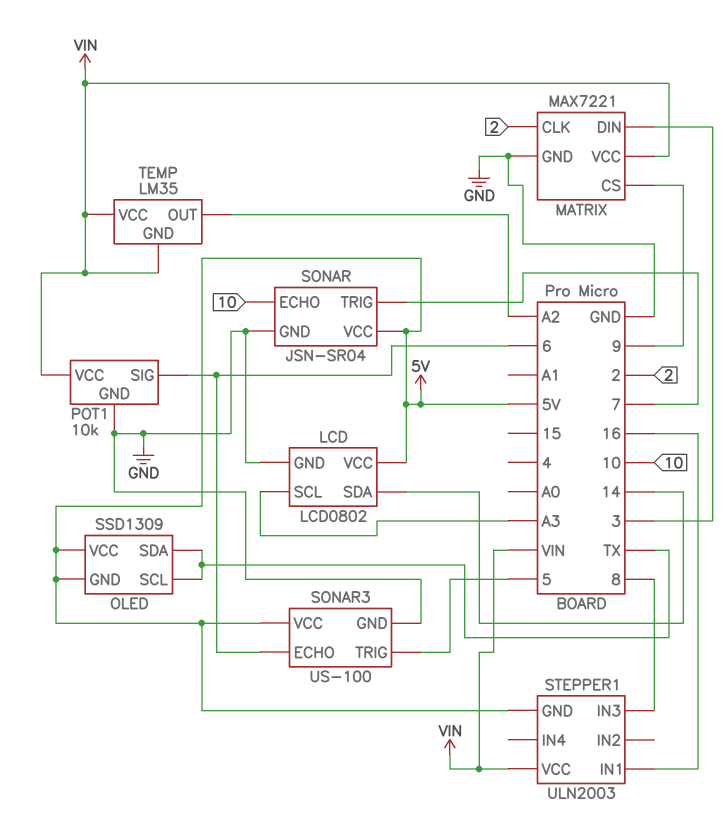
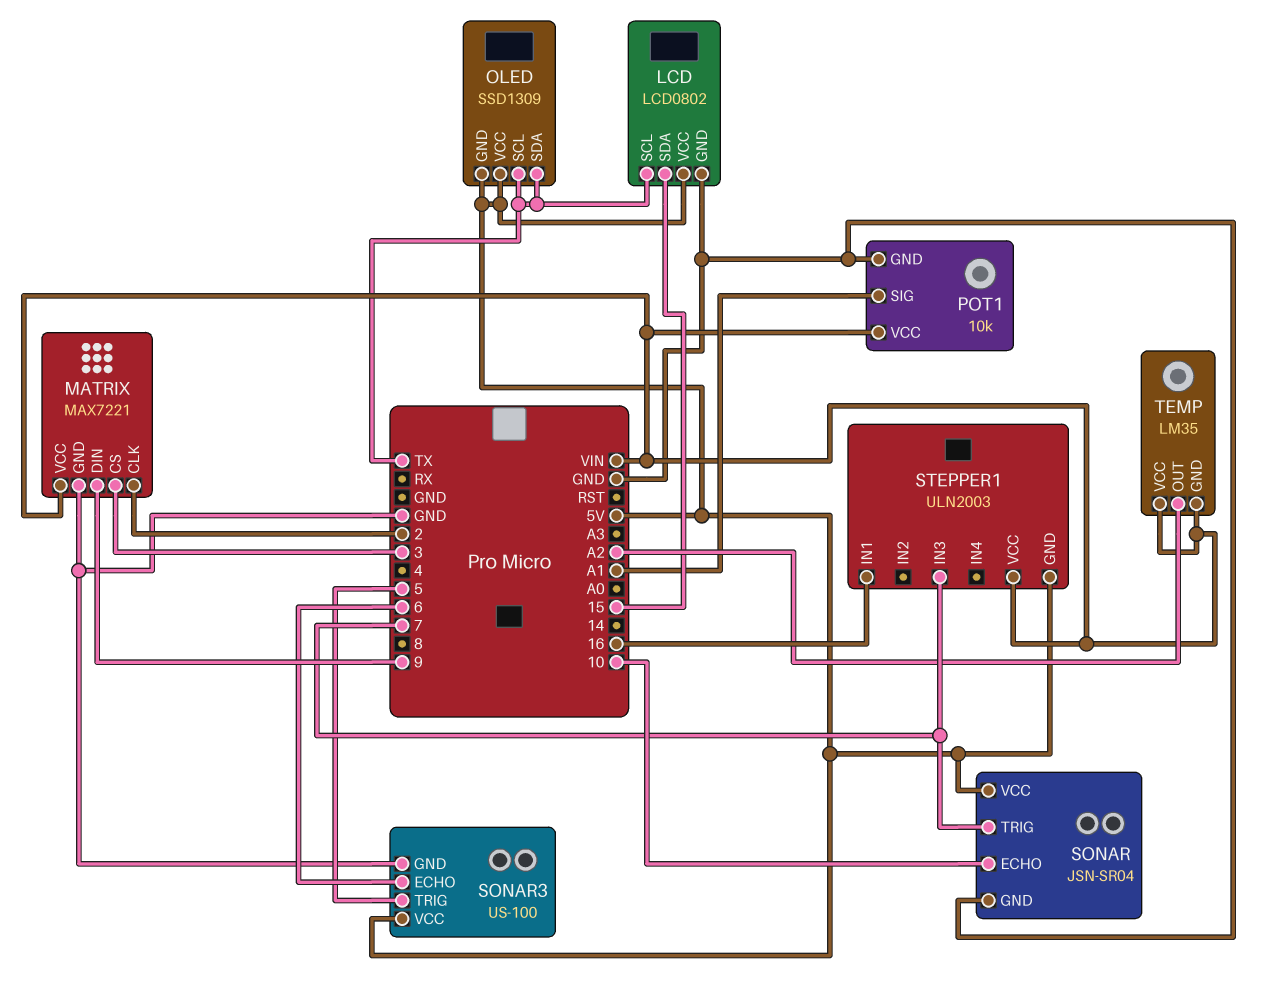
LCD pin SCL: A3 -> TX
LCD pin SDA: 14 -> 15
MATRIX pin CS: 9 -> 3
MATRIX pin DIN: 3 -> 9
POT1 pin SIG: 6 -> A1
STEPPER1 pin IN3: 8 -> 7

